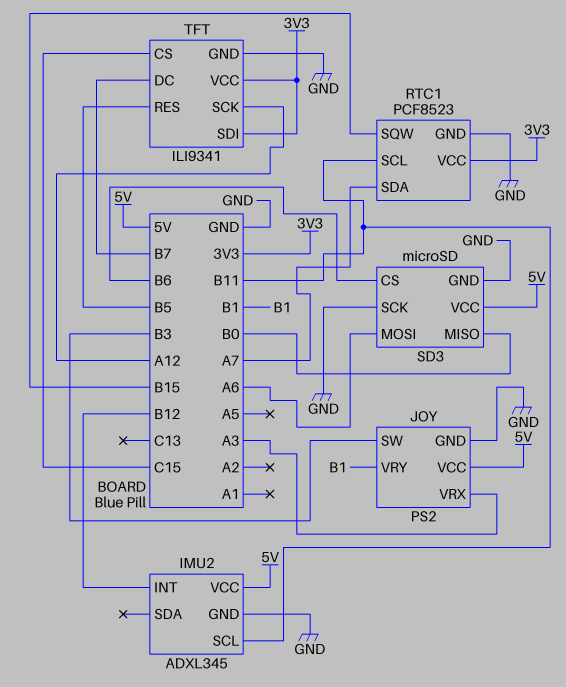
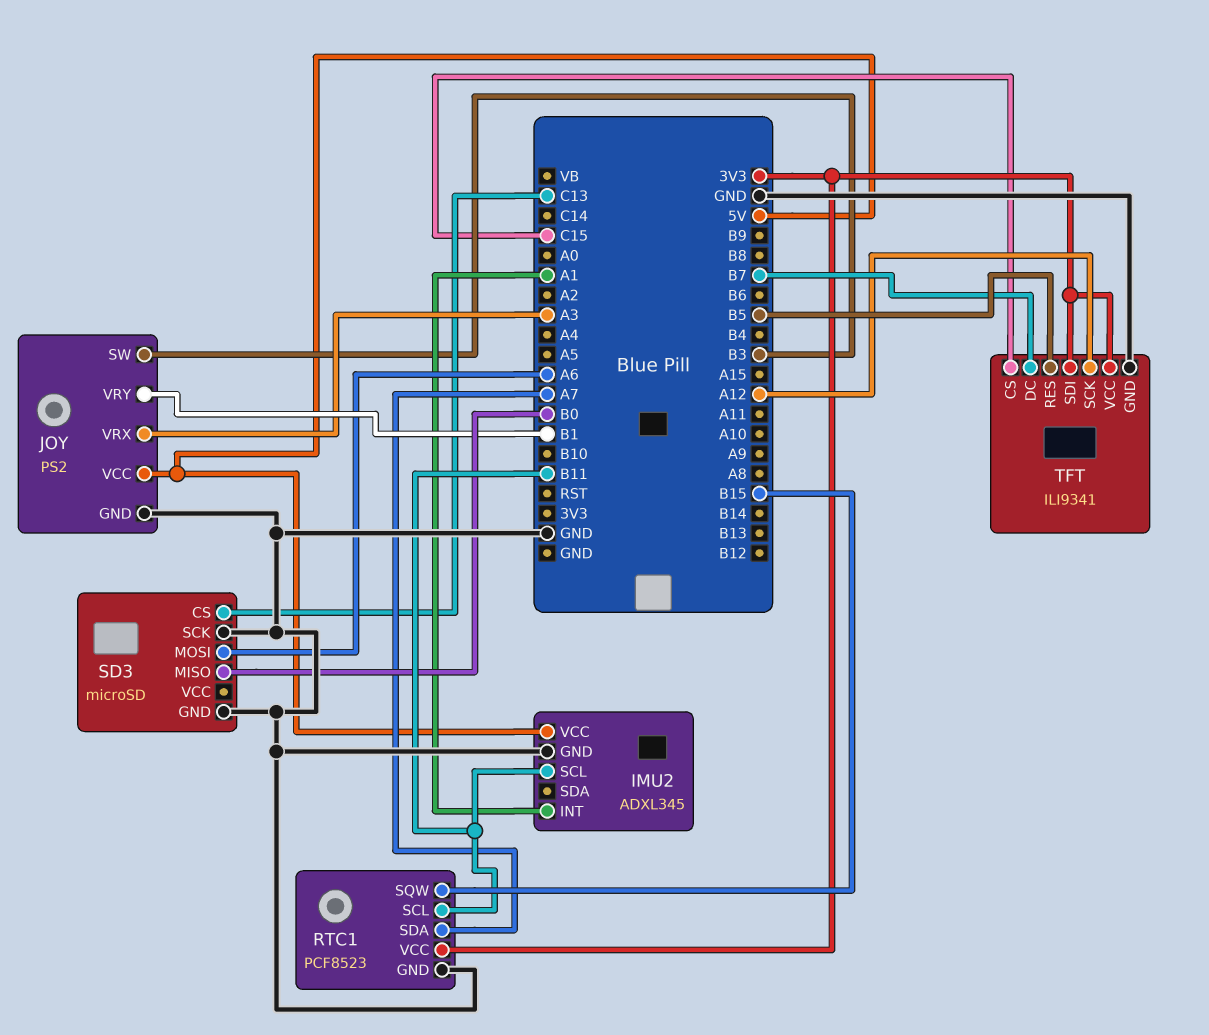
IMU2 pin INT: B12 -> A1
SD3 pin CS: B6 -> C13
SD3 pin VCC: 5V -> none

